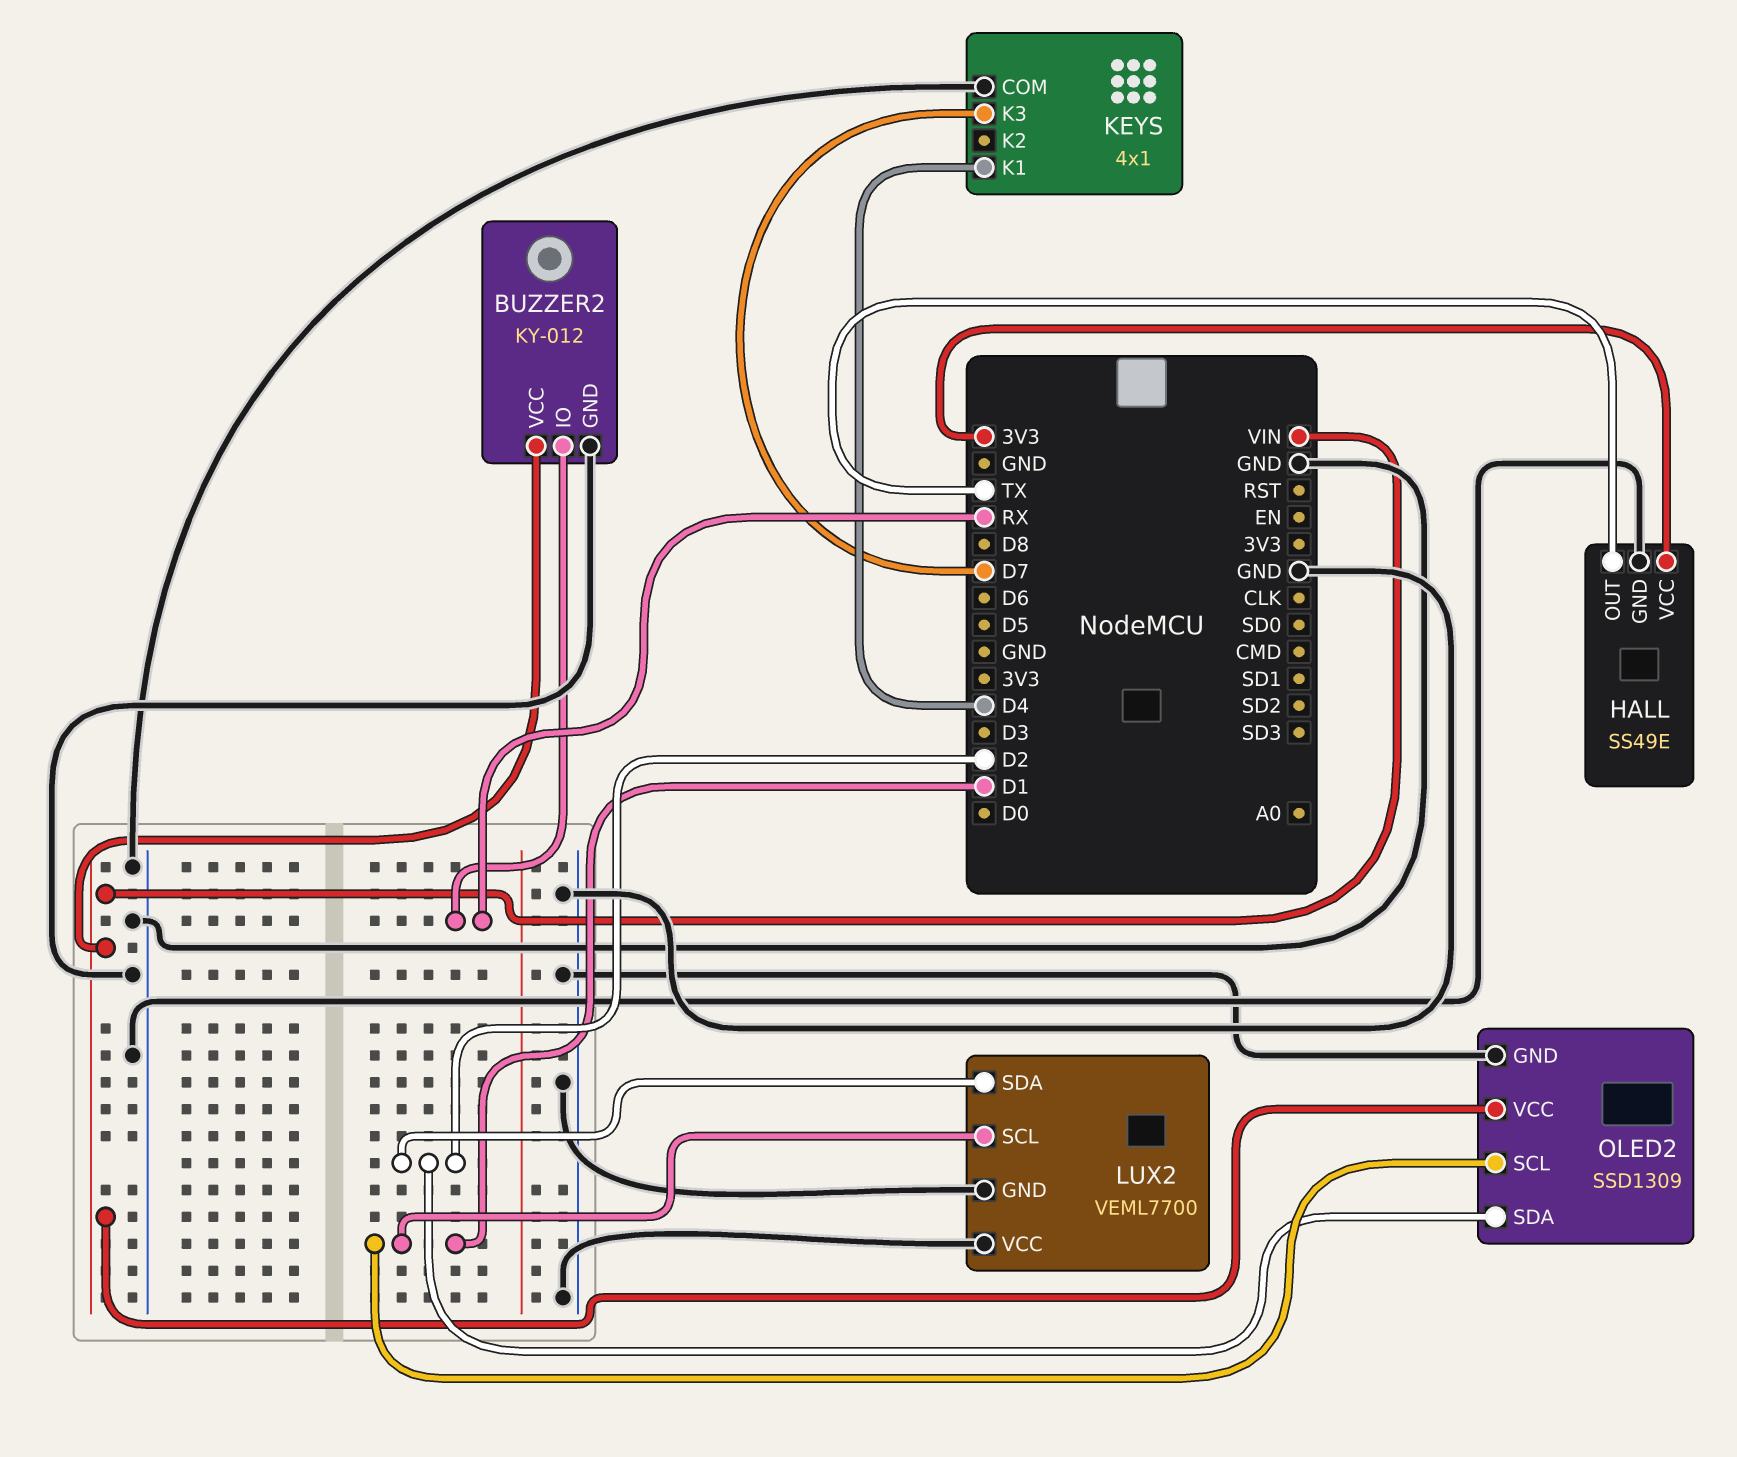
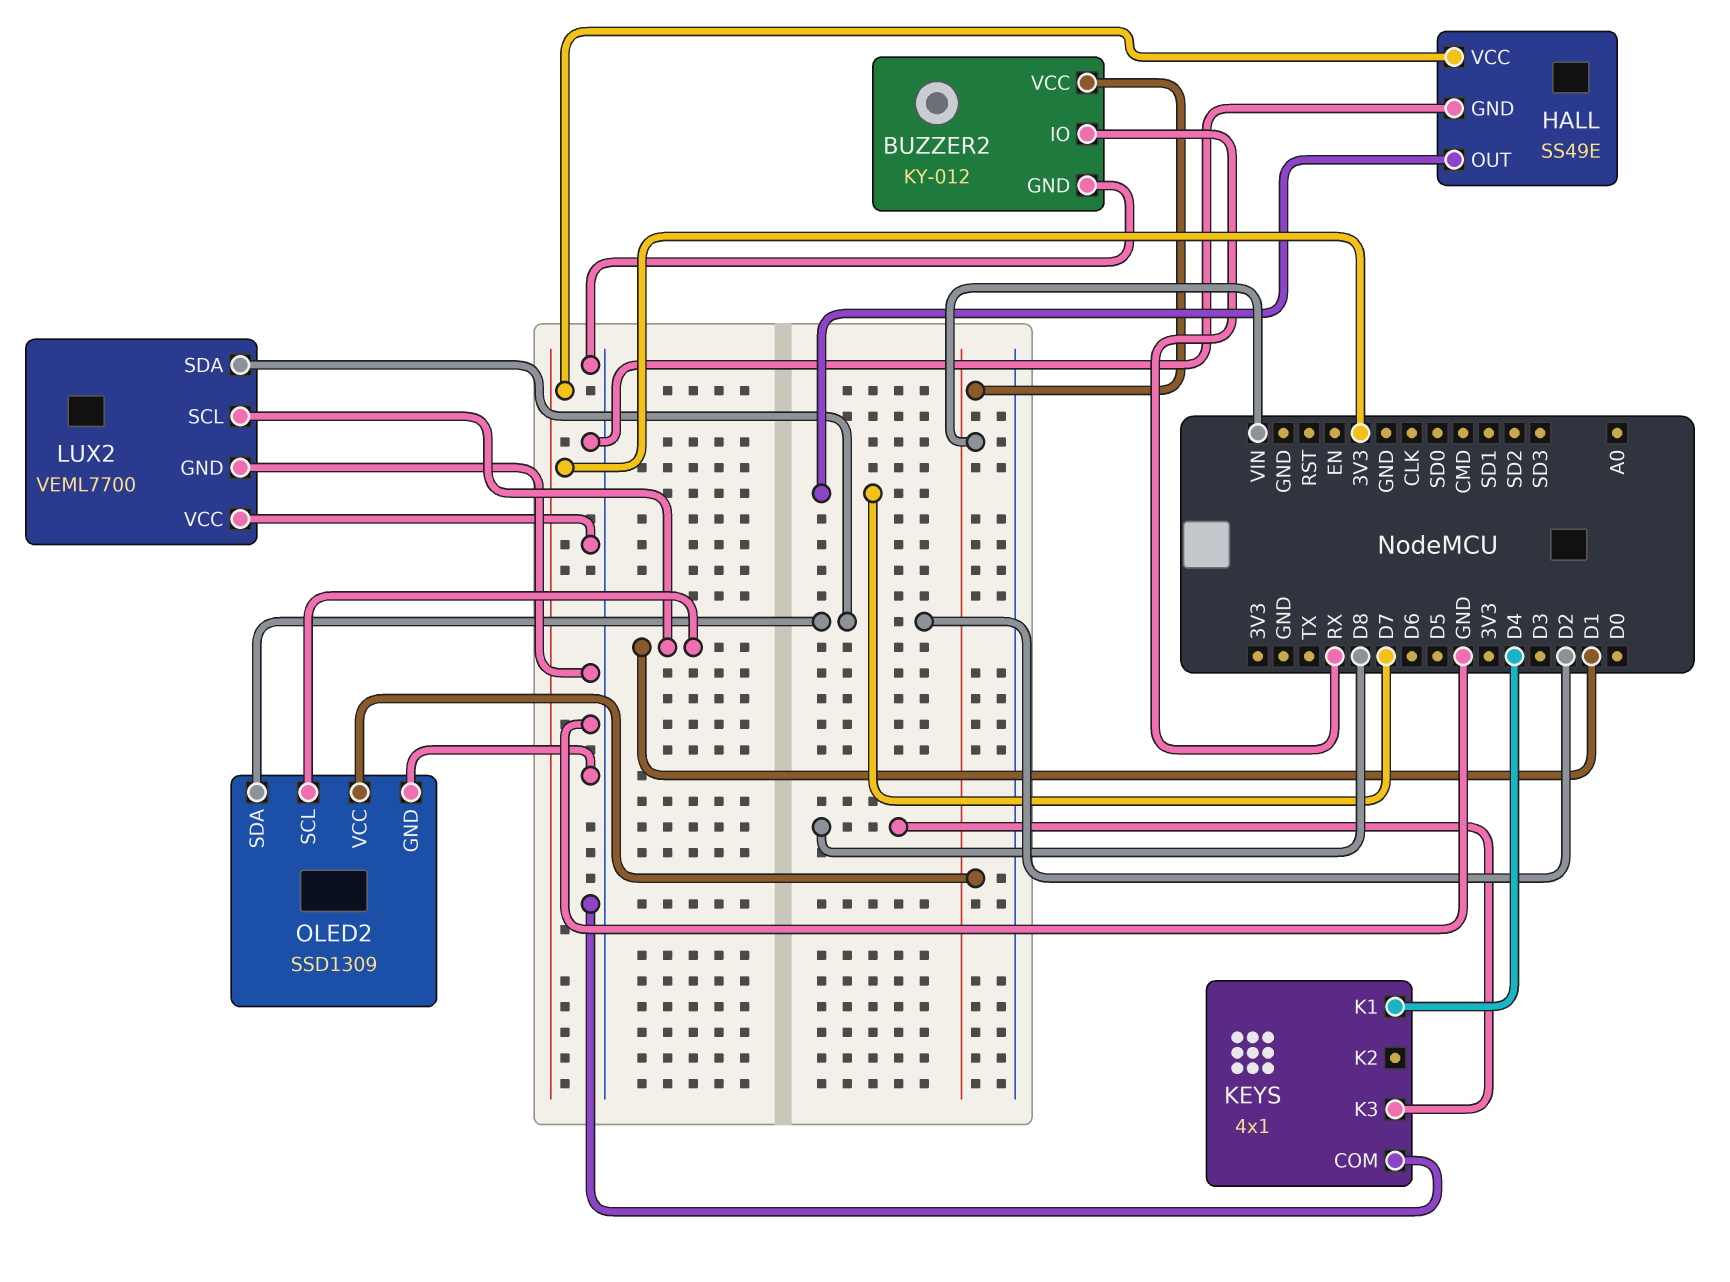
HALL pin OUT: TX -> D7
KEYS pin K3: D7 -> D8

